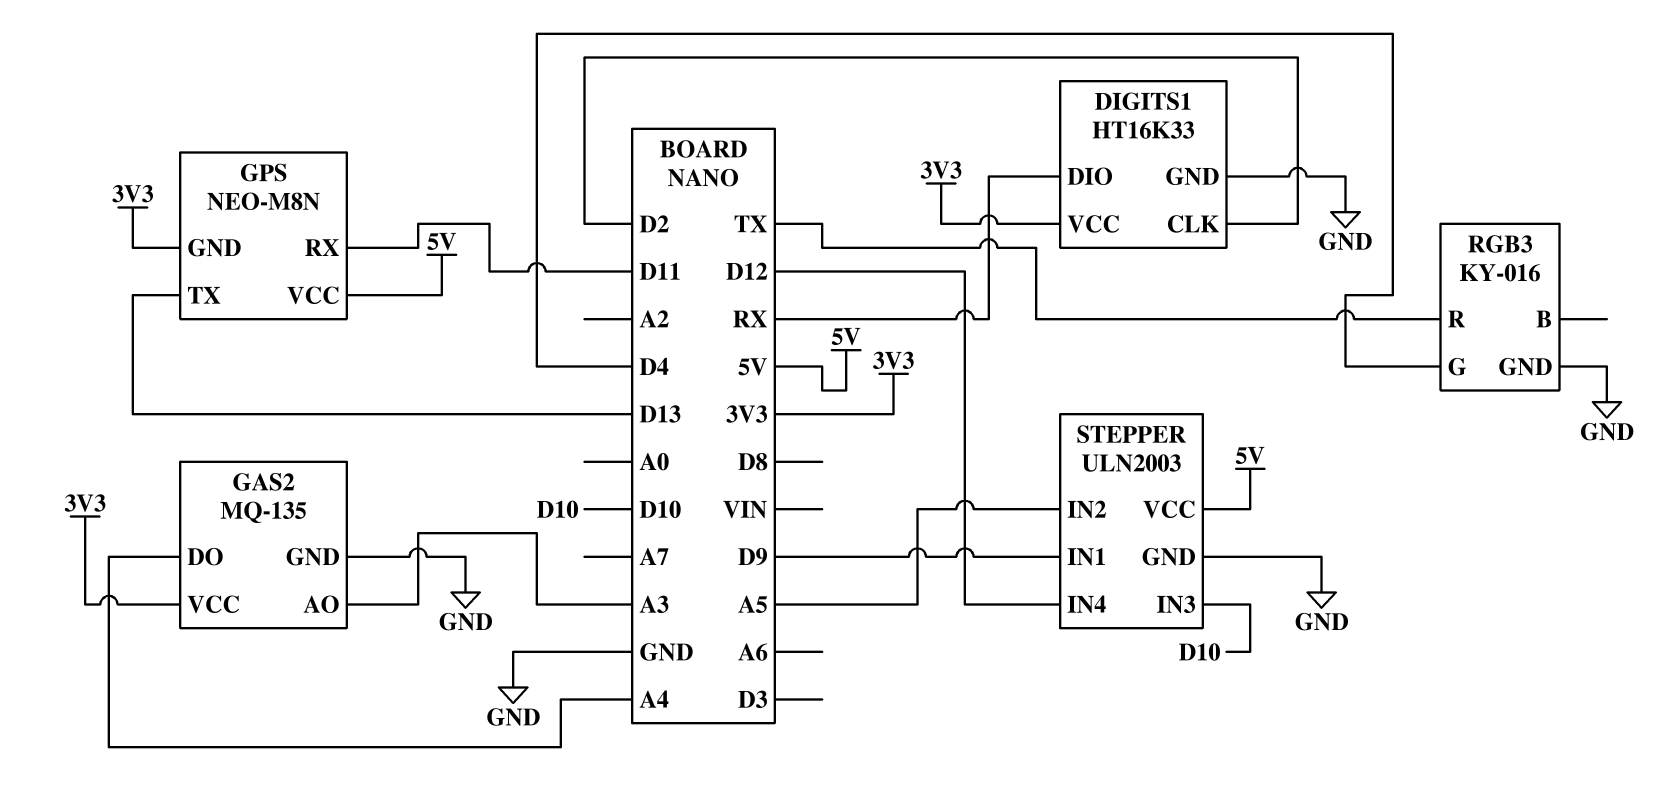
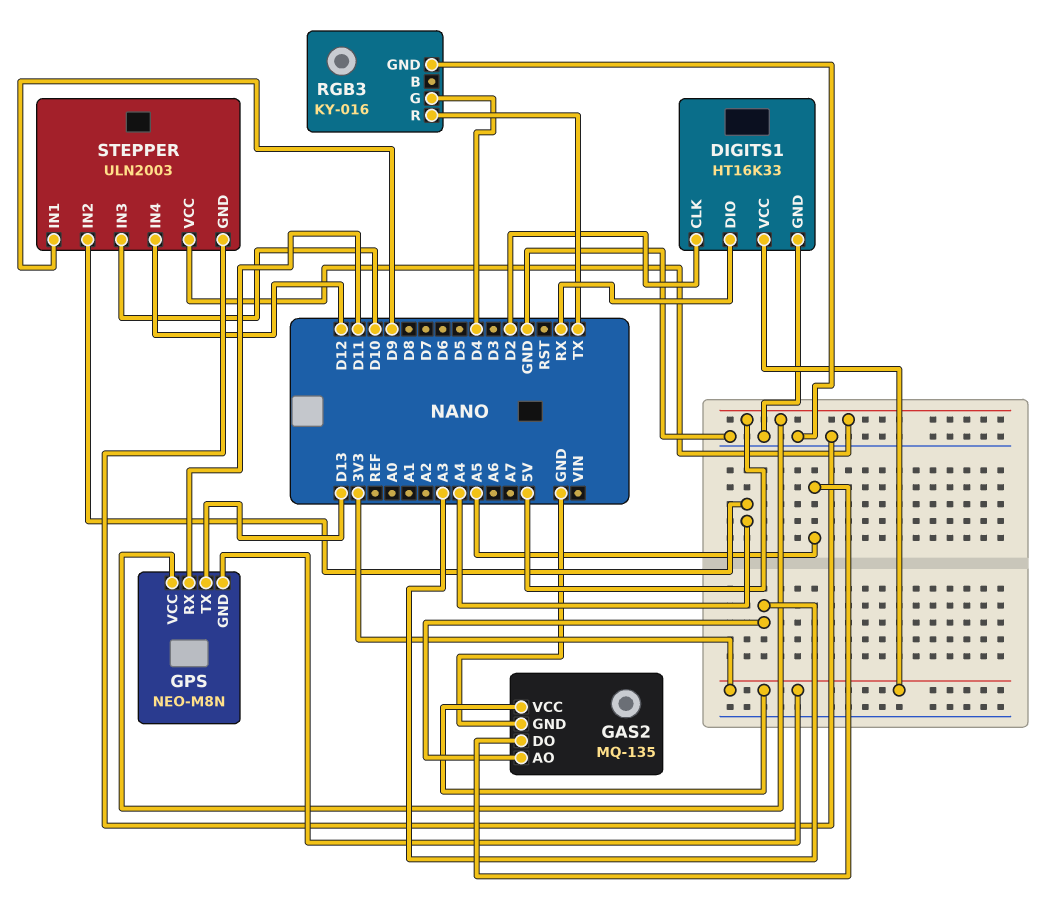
GAS2 pin DO: A4 -> A5
STEPPER pin IN2: A5 -> A4

